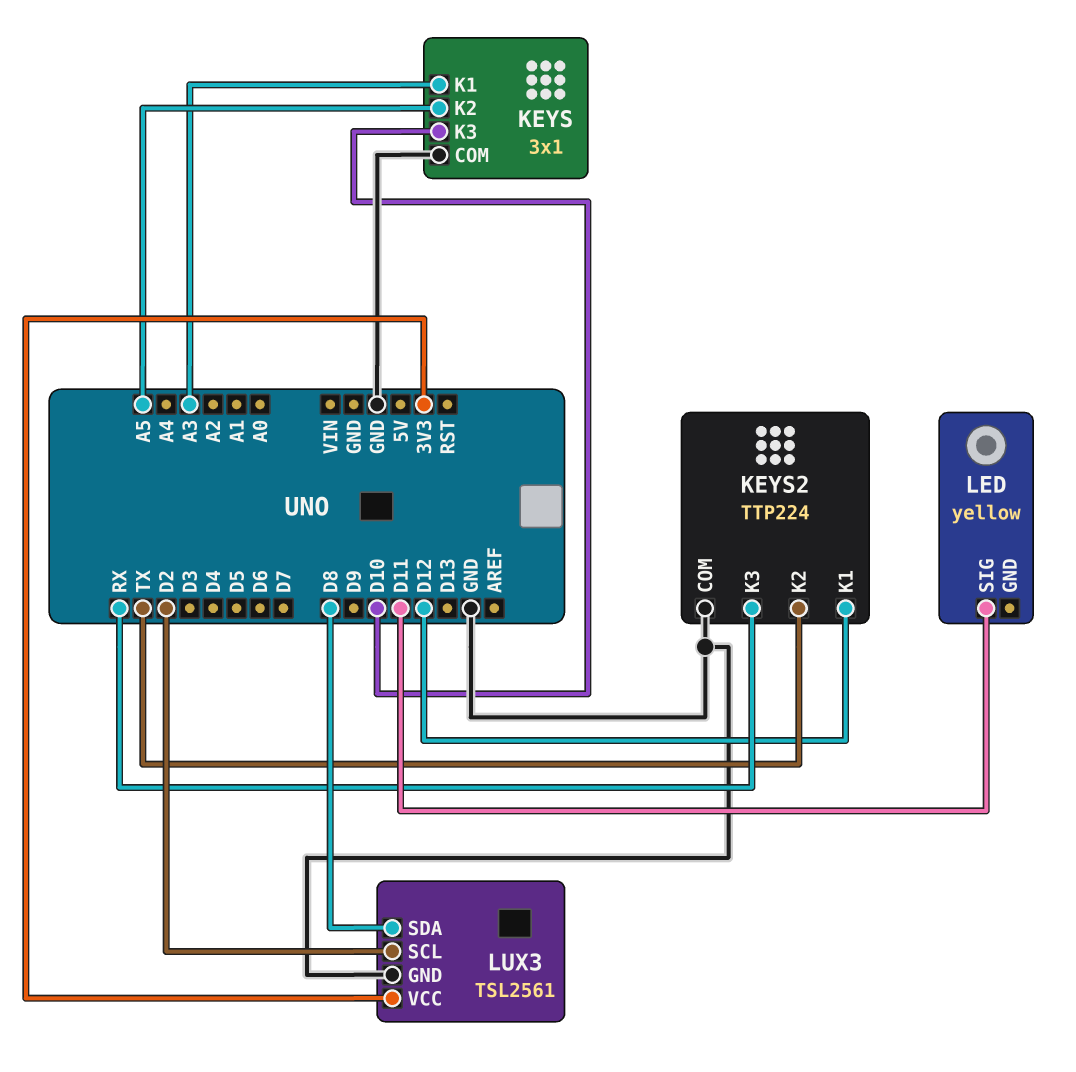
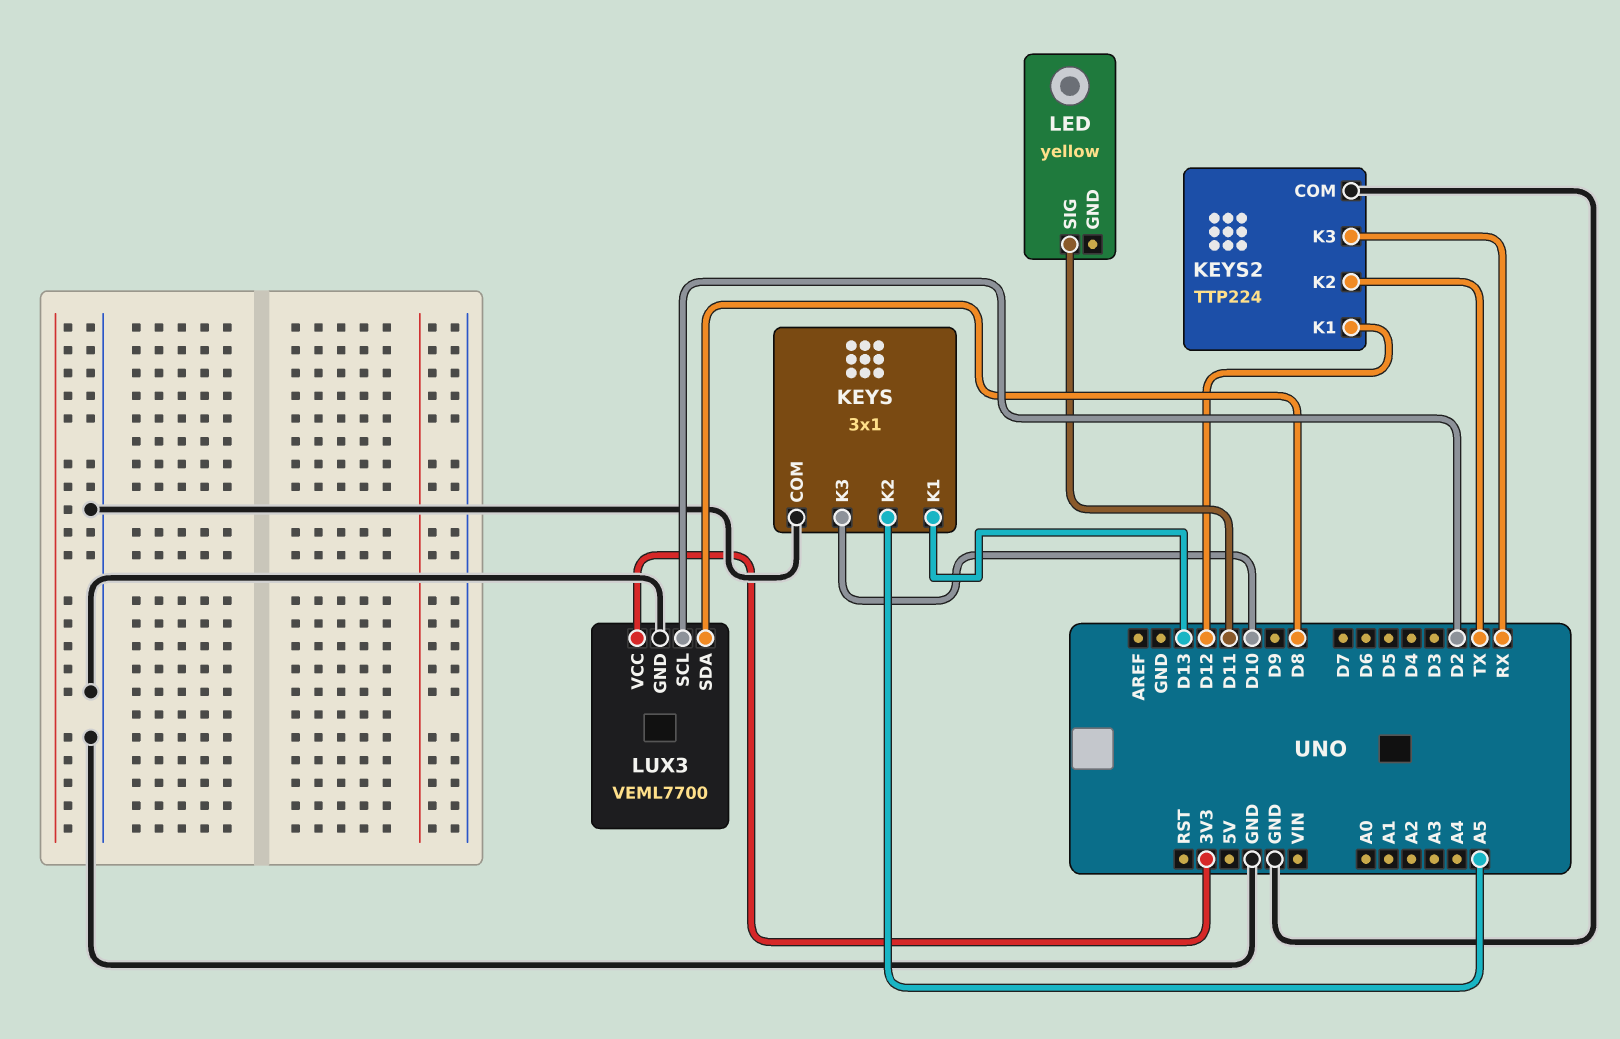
KEYS pin K1: A3 -> D13
LUX3: TSL2561 -> VEML7700

